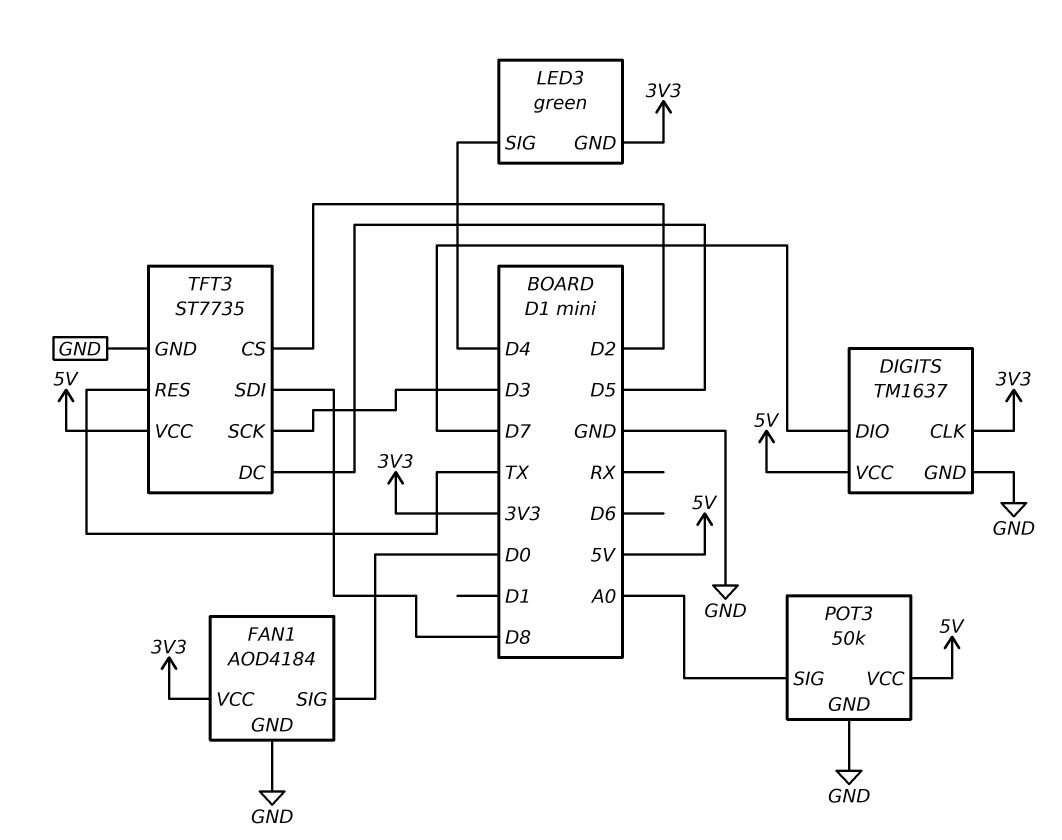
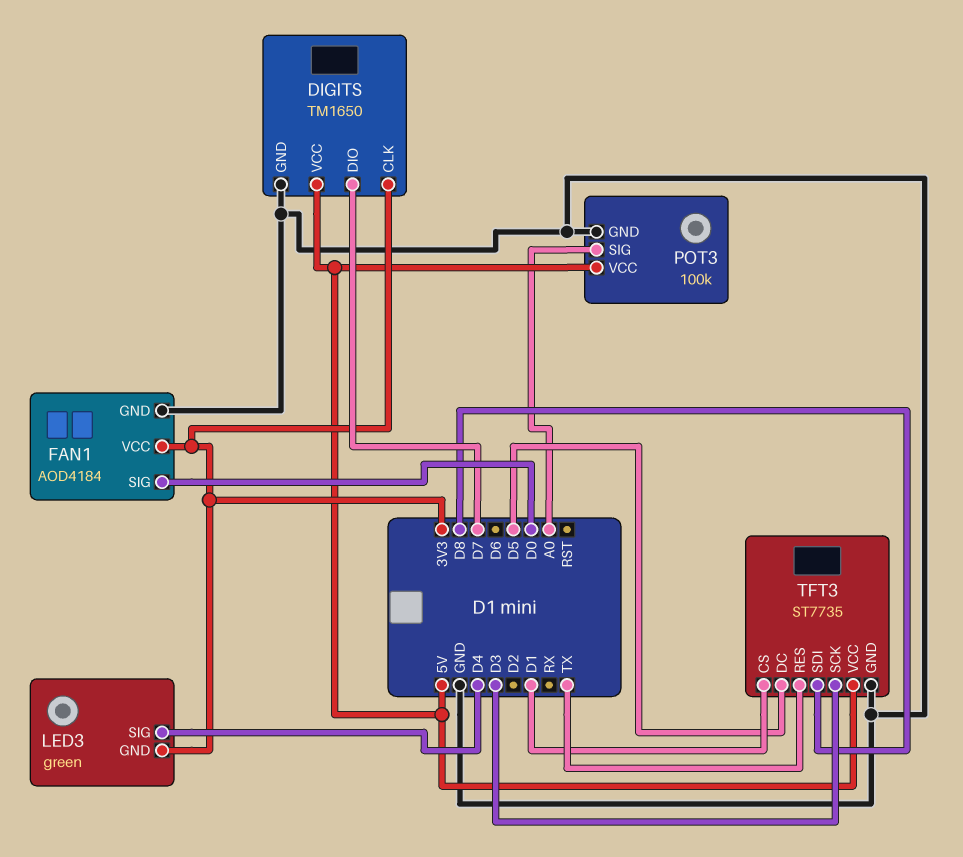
DIGITS: TM1637 -> TM1650
POT3: 50k -> 100k
TFT3 pin CS: D2 -> D1

